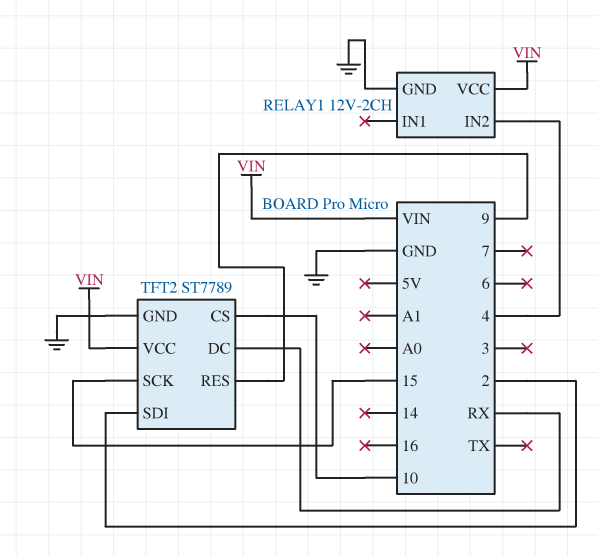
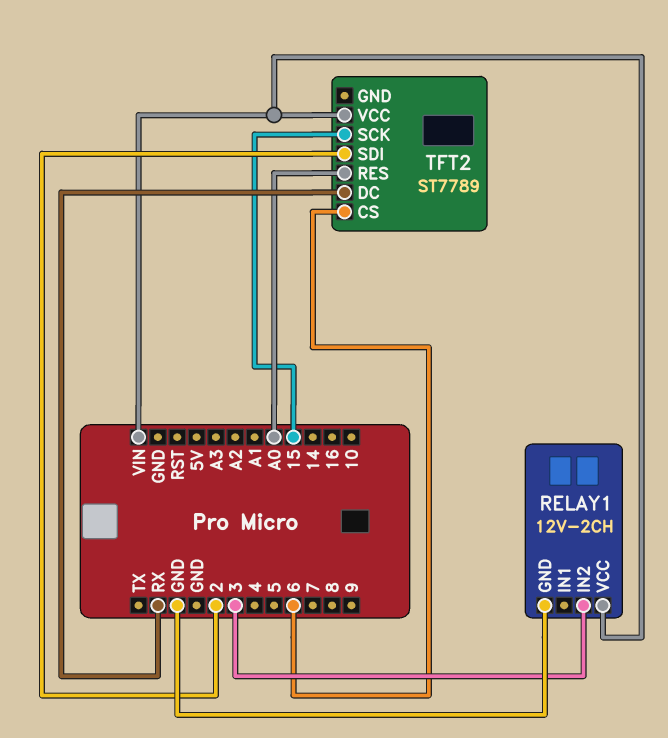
RELAY1 pin IN2: 4 -> 3
TFT2 pin CS: 10 -> 6
TFT2 pin GND: GND -> none
TFT2 pin RES: 9 -> A0

